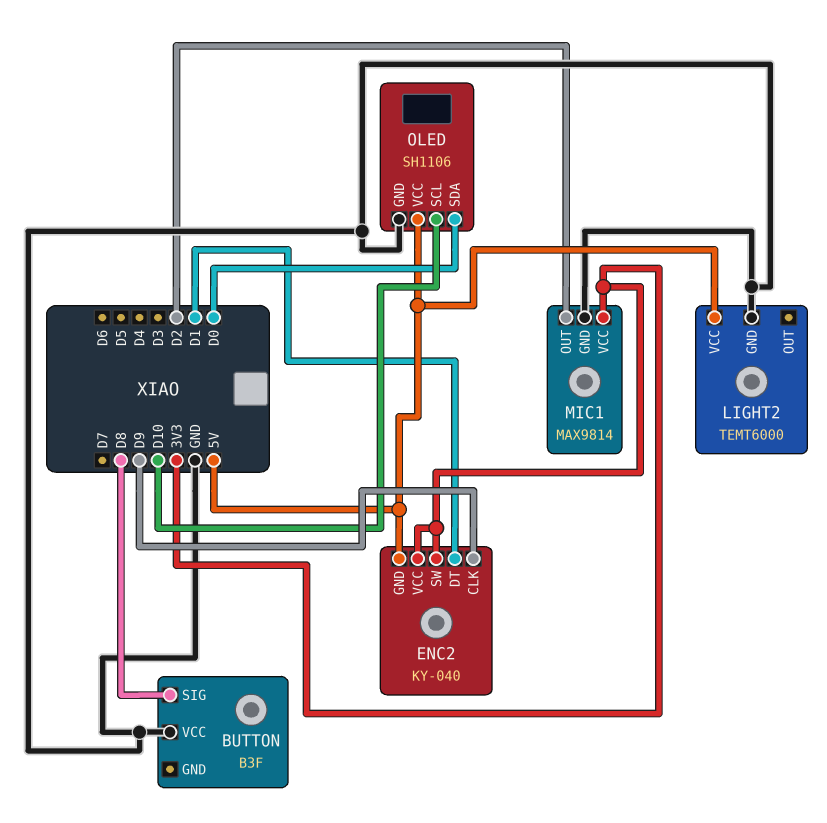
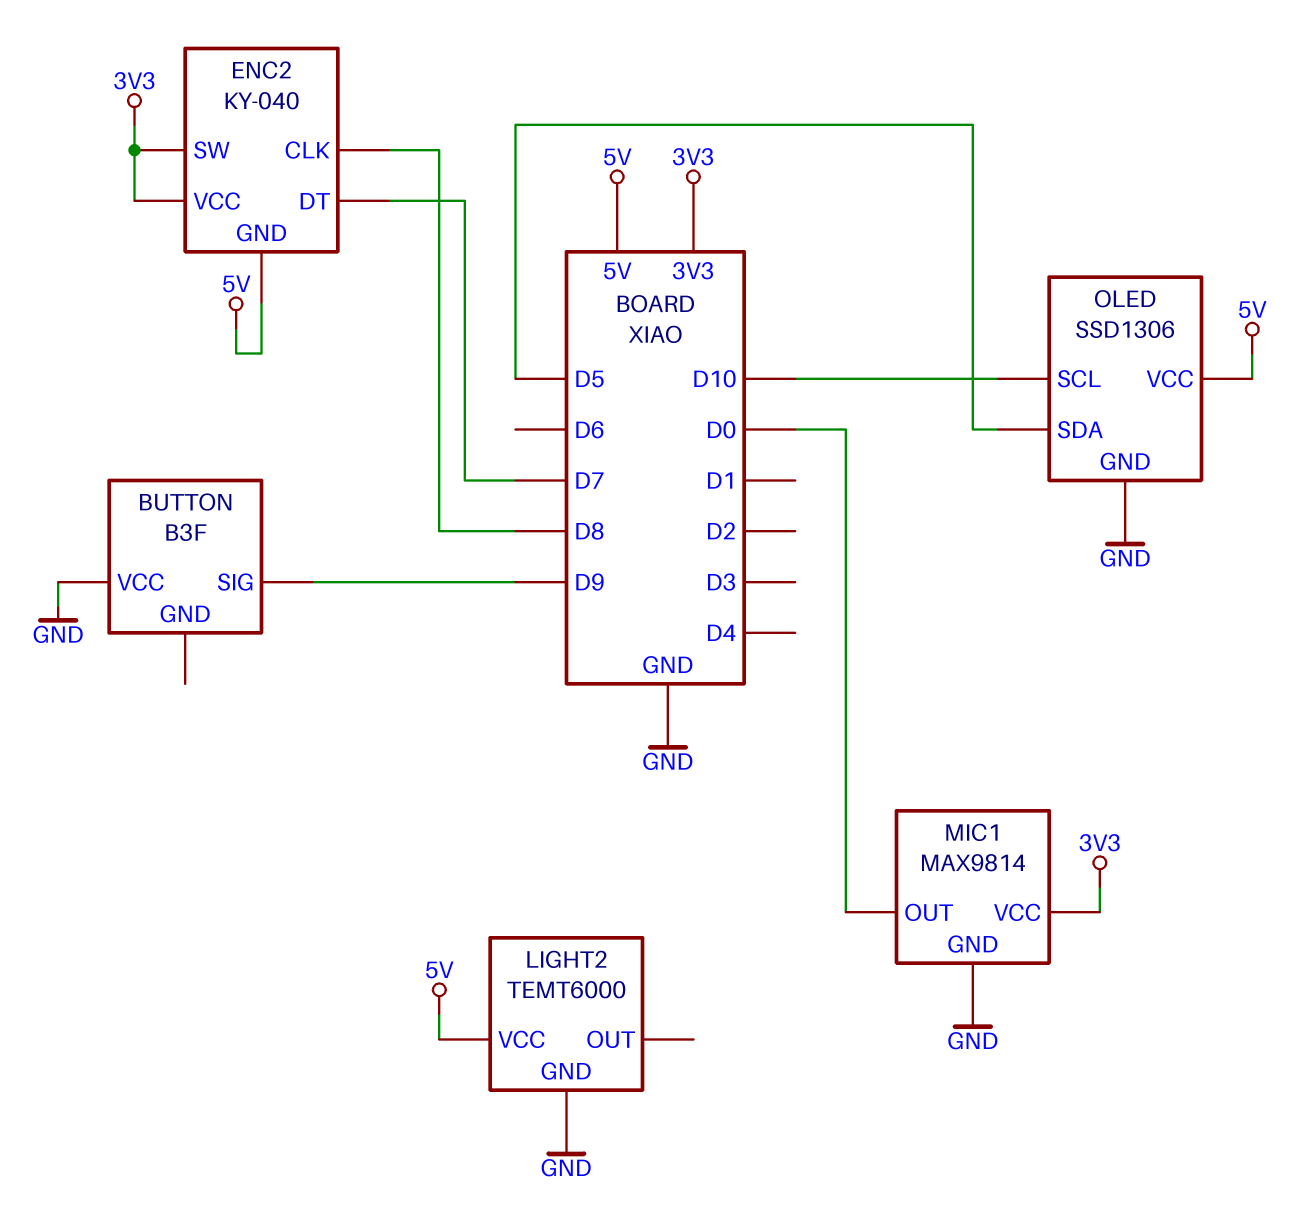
BUTTON pin SIG: D8 -> D9
ENC2 pin CLK: D9 -> D8
ENC2 pin DT: D1 -> D7
MIC1 pin OUT: D2 -> D0
OLED: SH1106 -> SSD1306
OLED pin SDA: D0 -> D5

